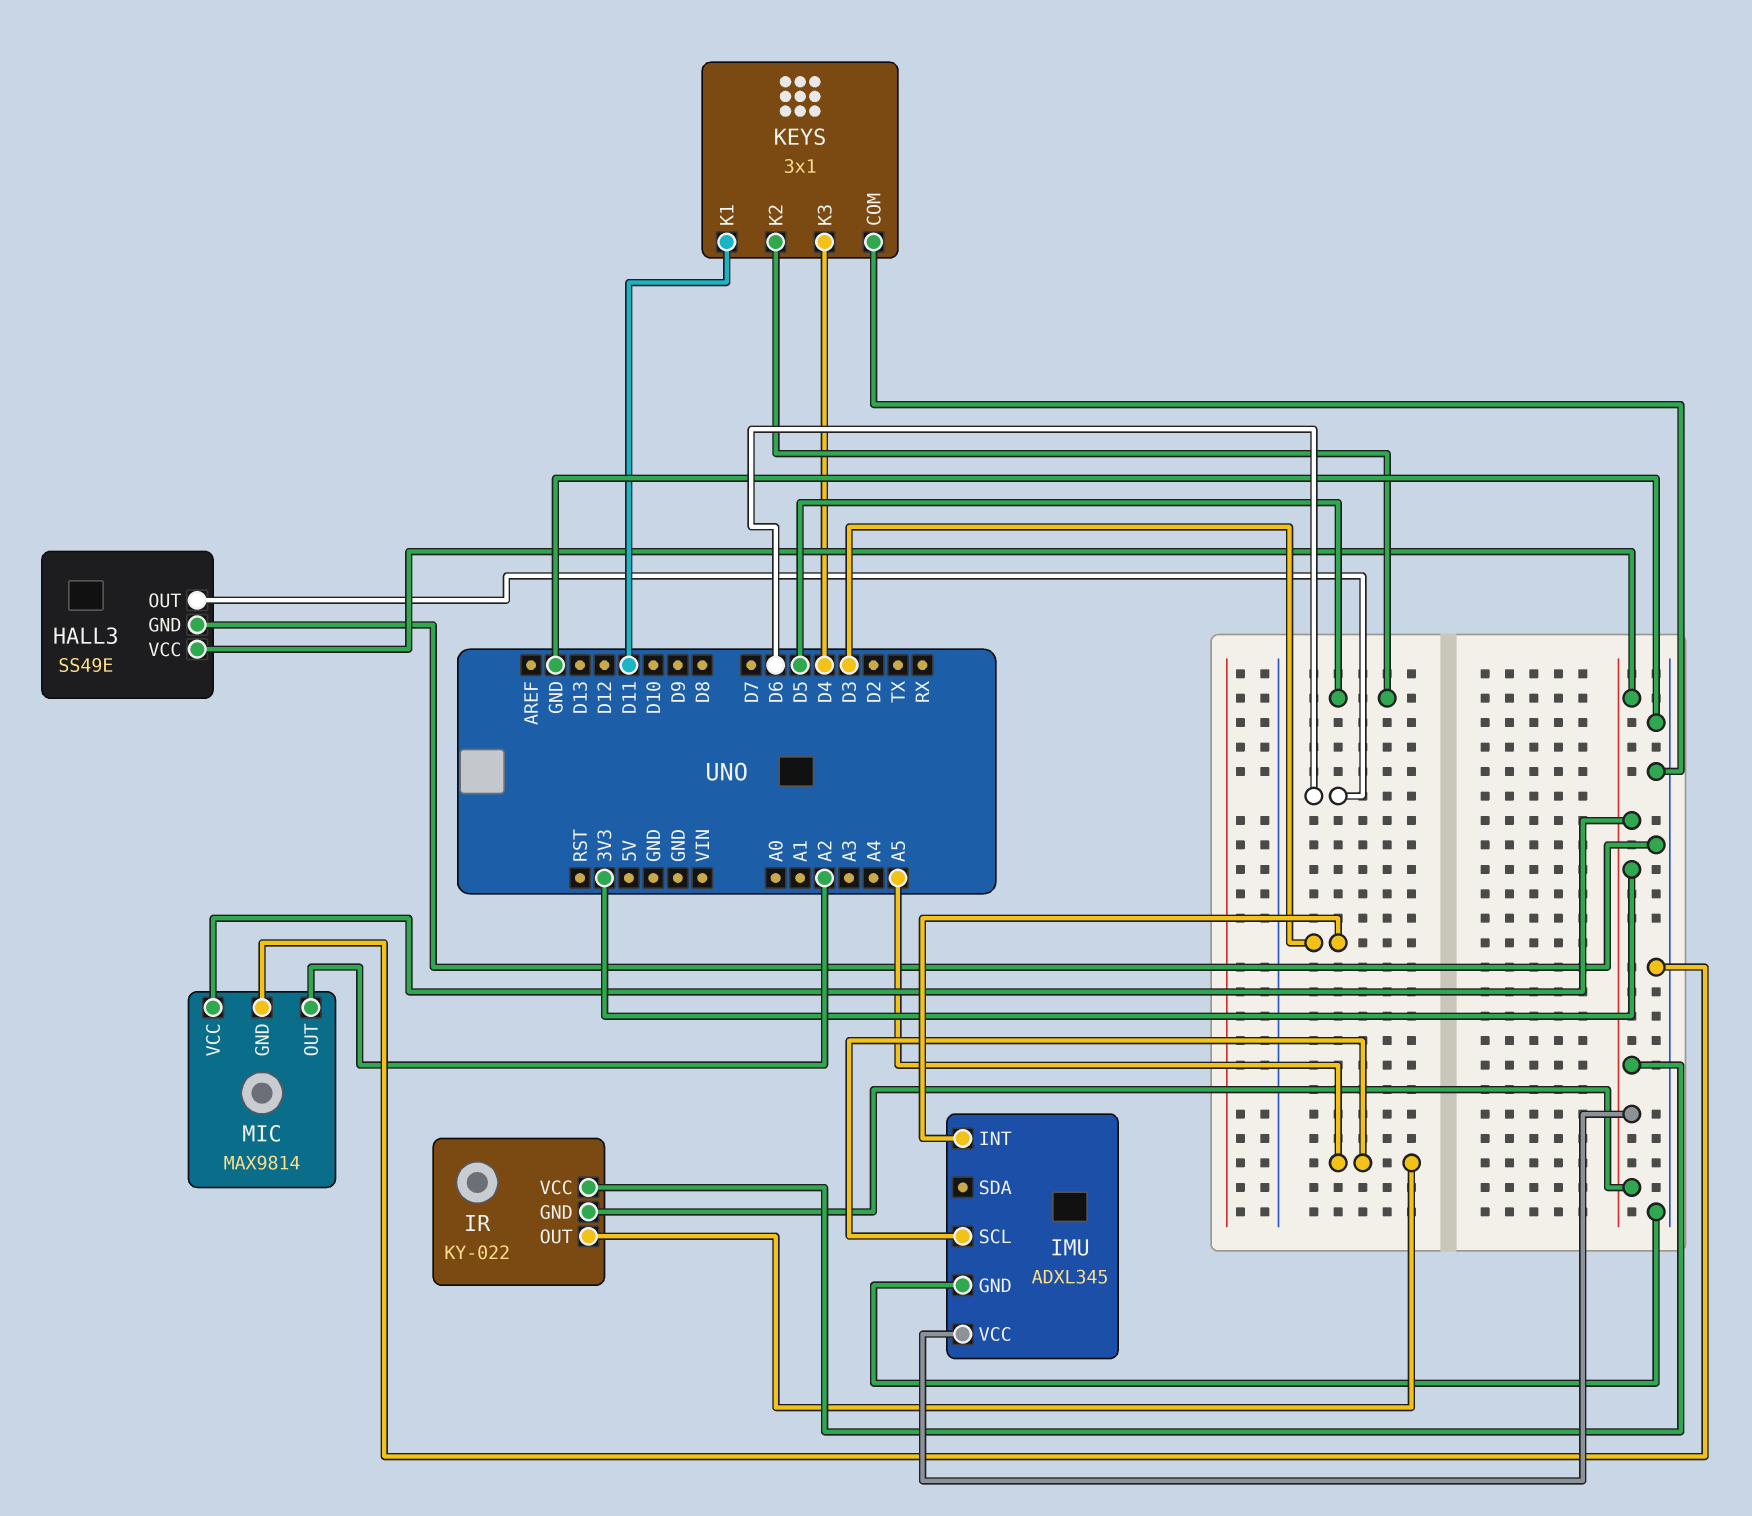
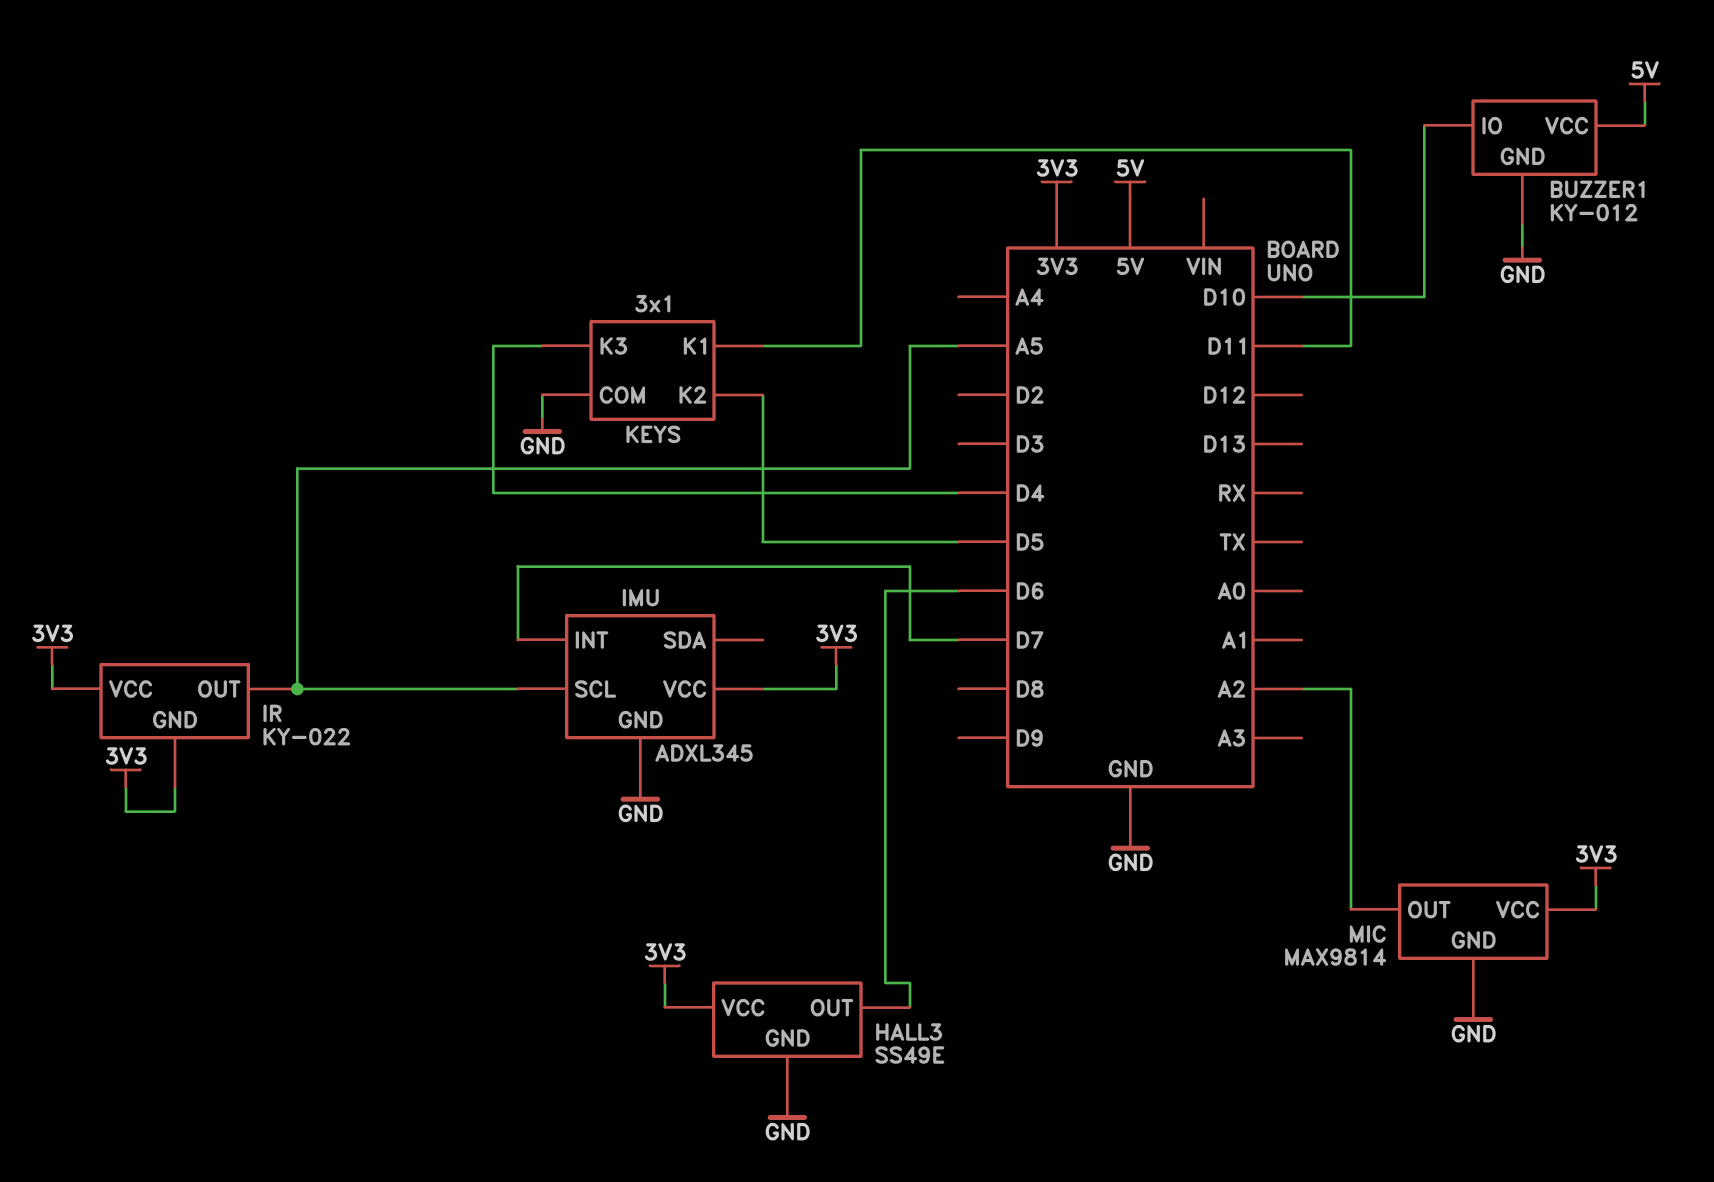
BUZZER1: none -> KY-012
BUZZER1 pin GND: none -> GND
BUZZER1 pin IO: none -> D10
BUZZER1 pin VCC: none -> 5V
IMU pin INT: D3 -> D7

